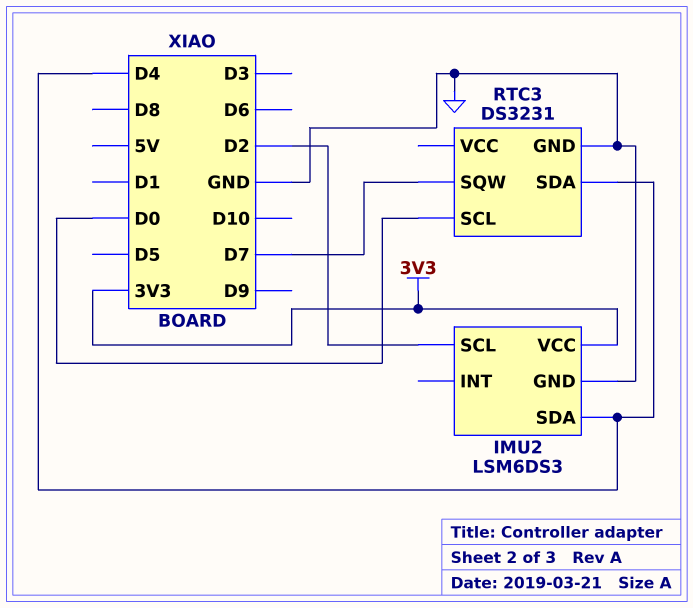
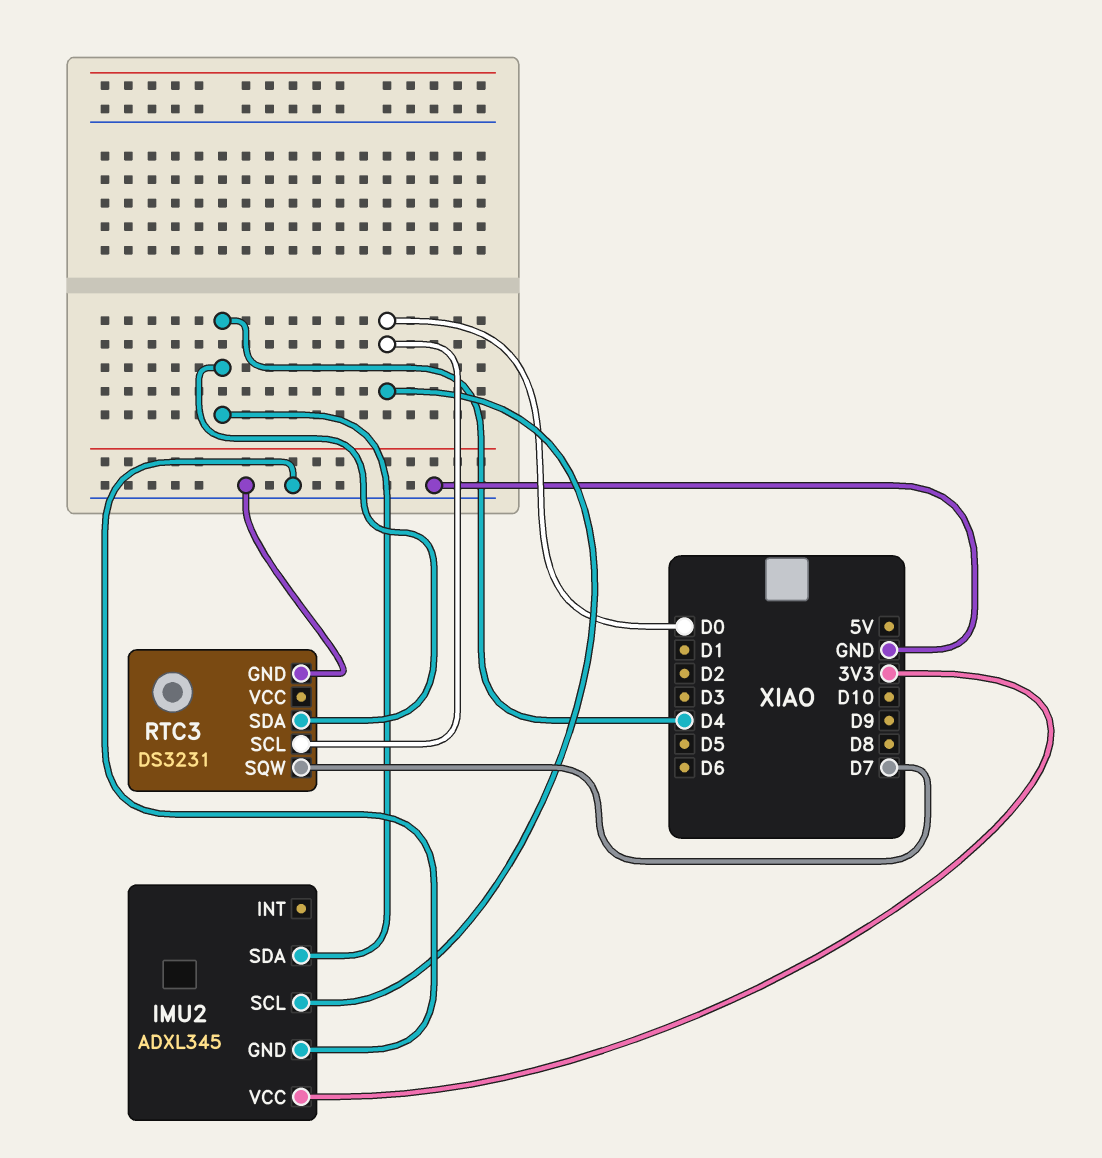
IMU2: LSM6DS3 -> ADXL345
IMU2 pin SCL: D2 -> D0

